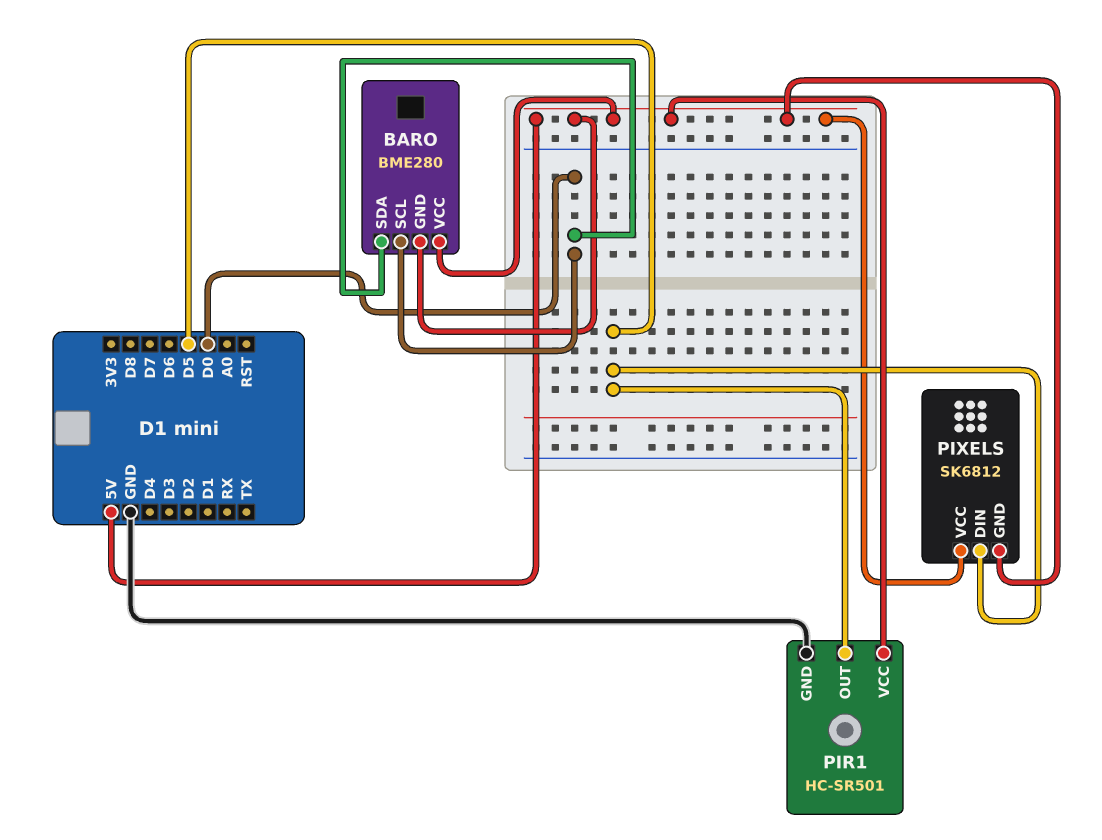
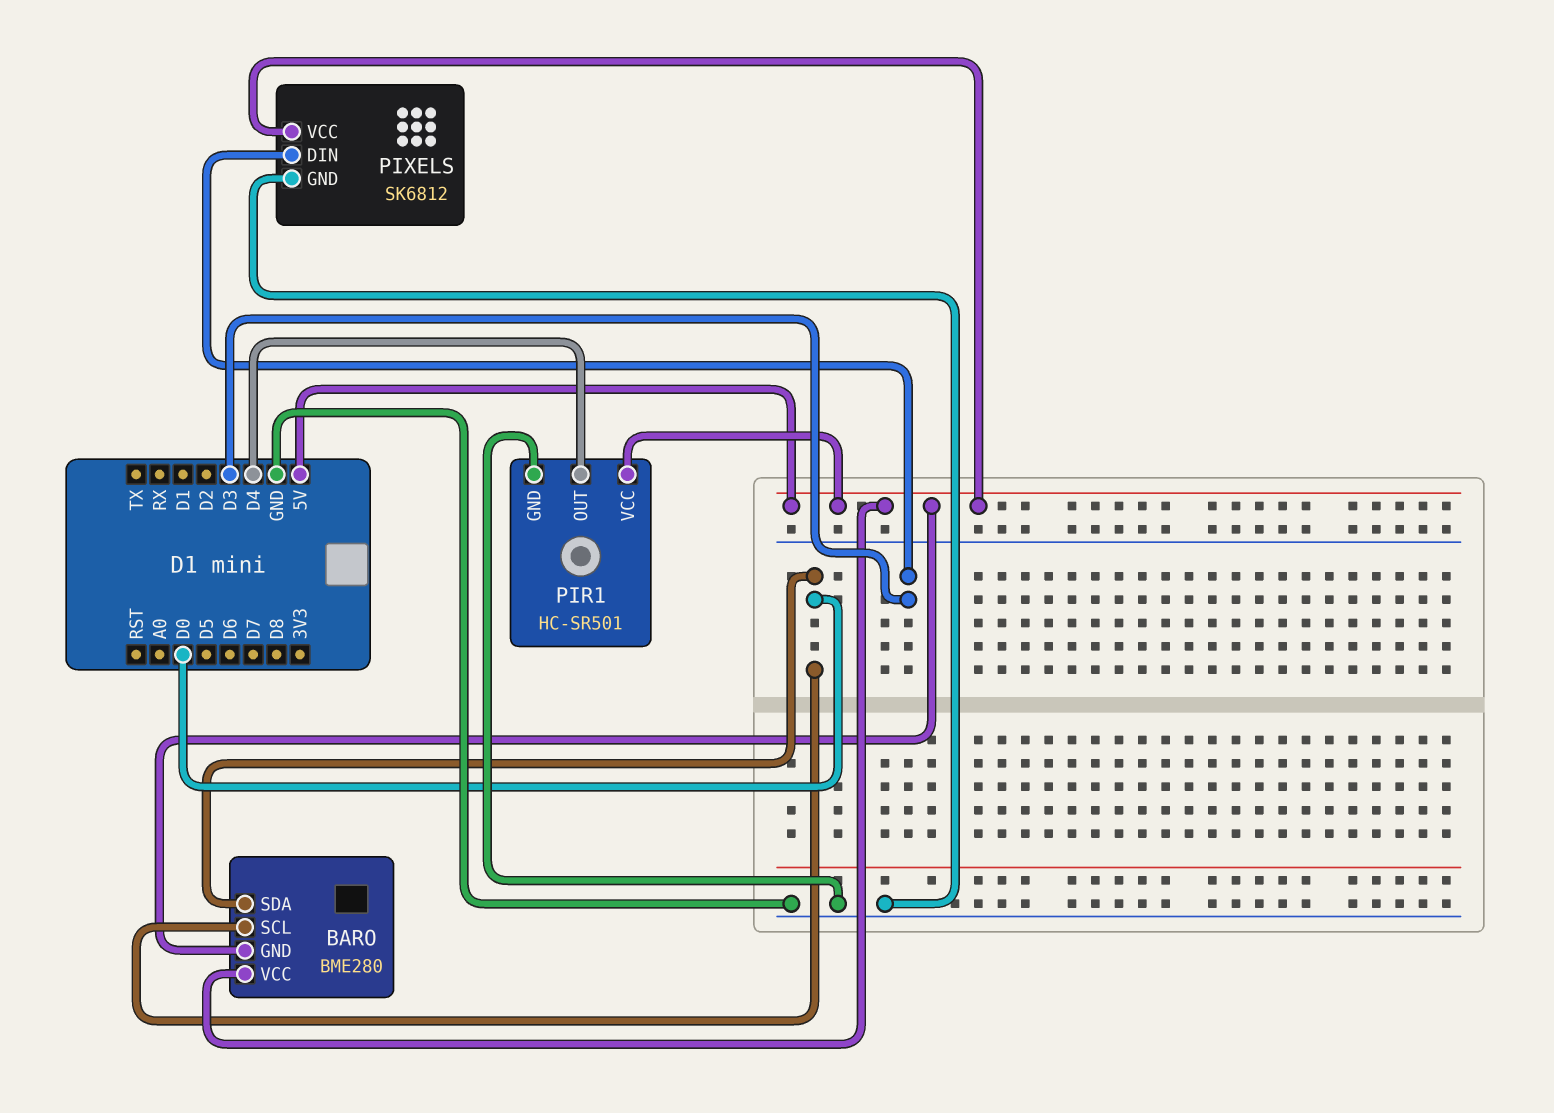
PIR1 pin OUT: D5 -> D4
PIXELS pin DIN: D5 -> D3
PIXELS pin GND: 5V -> GND

